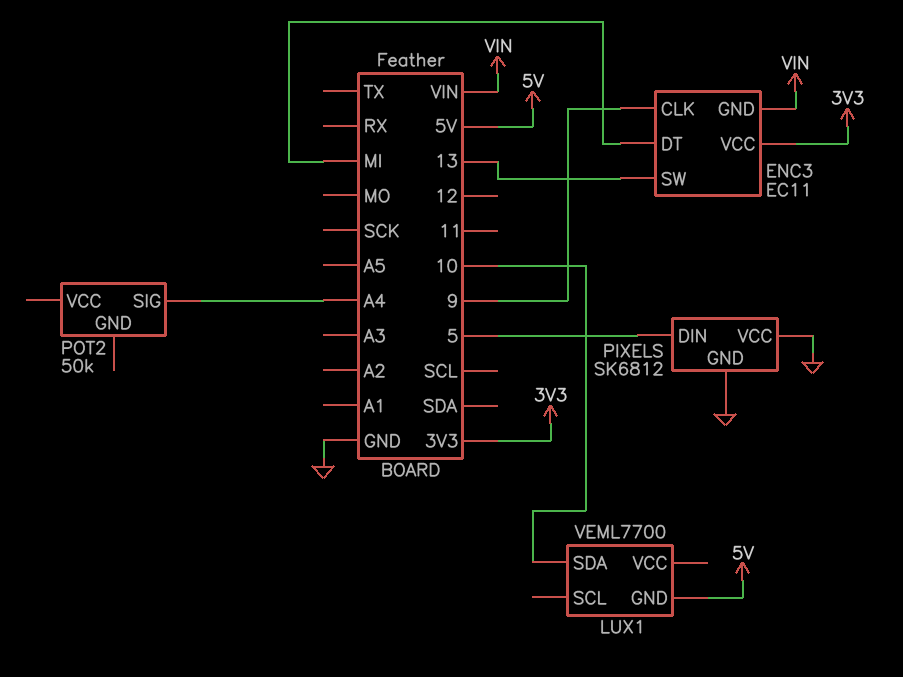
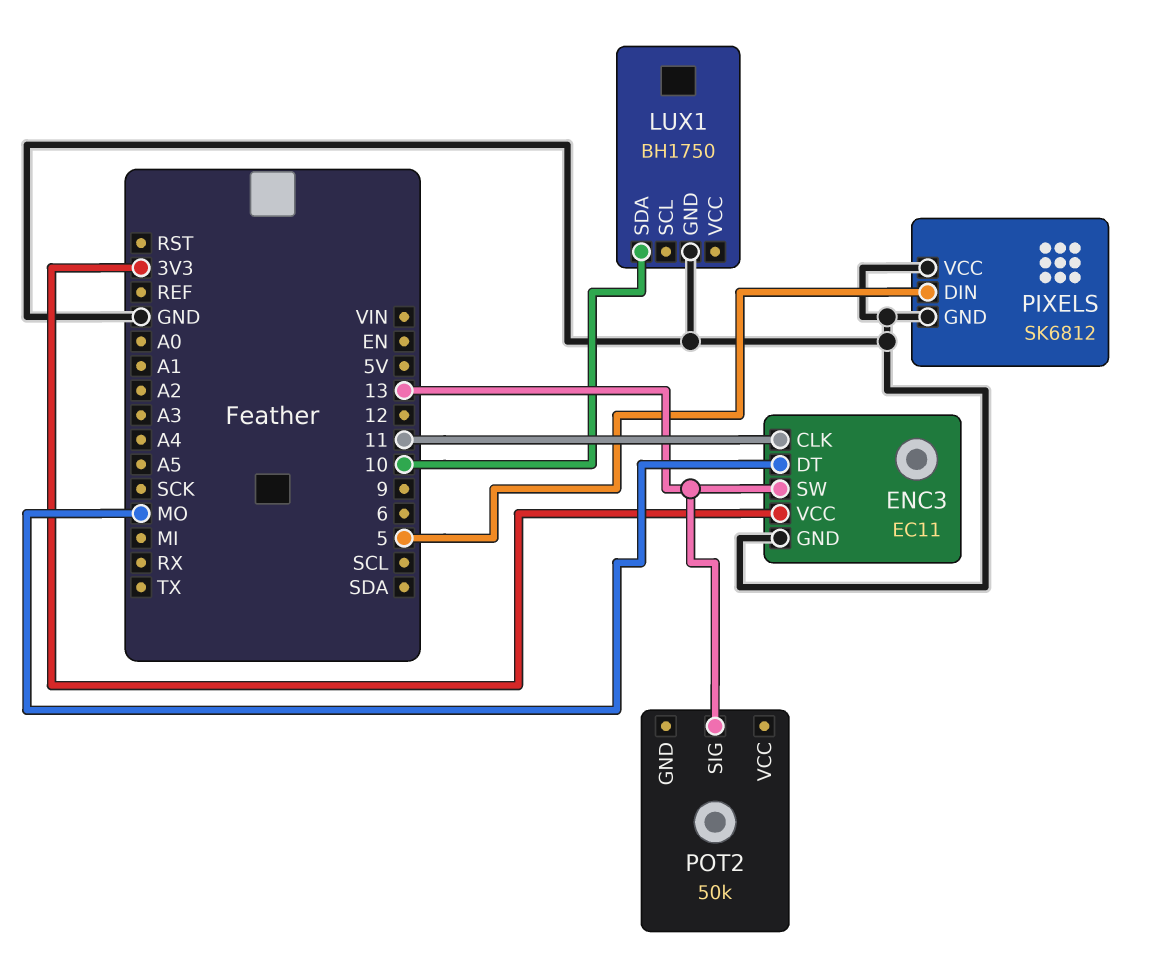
ENC3 pin CLK: 9 -> 11
ENC3 pin DT: MI -> MO
ENC3 pin GND: VIN -> GND
LUX1: VEML7700 -> BH1750
LUX1 pin GND: 5V -> GND
POT2 pin SIG: A4 -> 13

